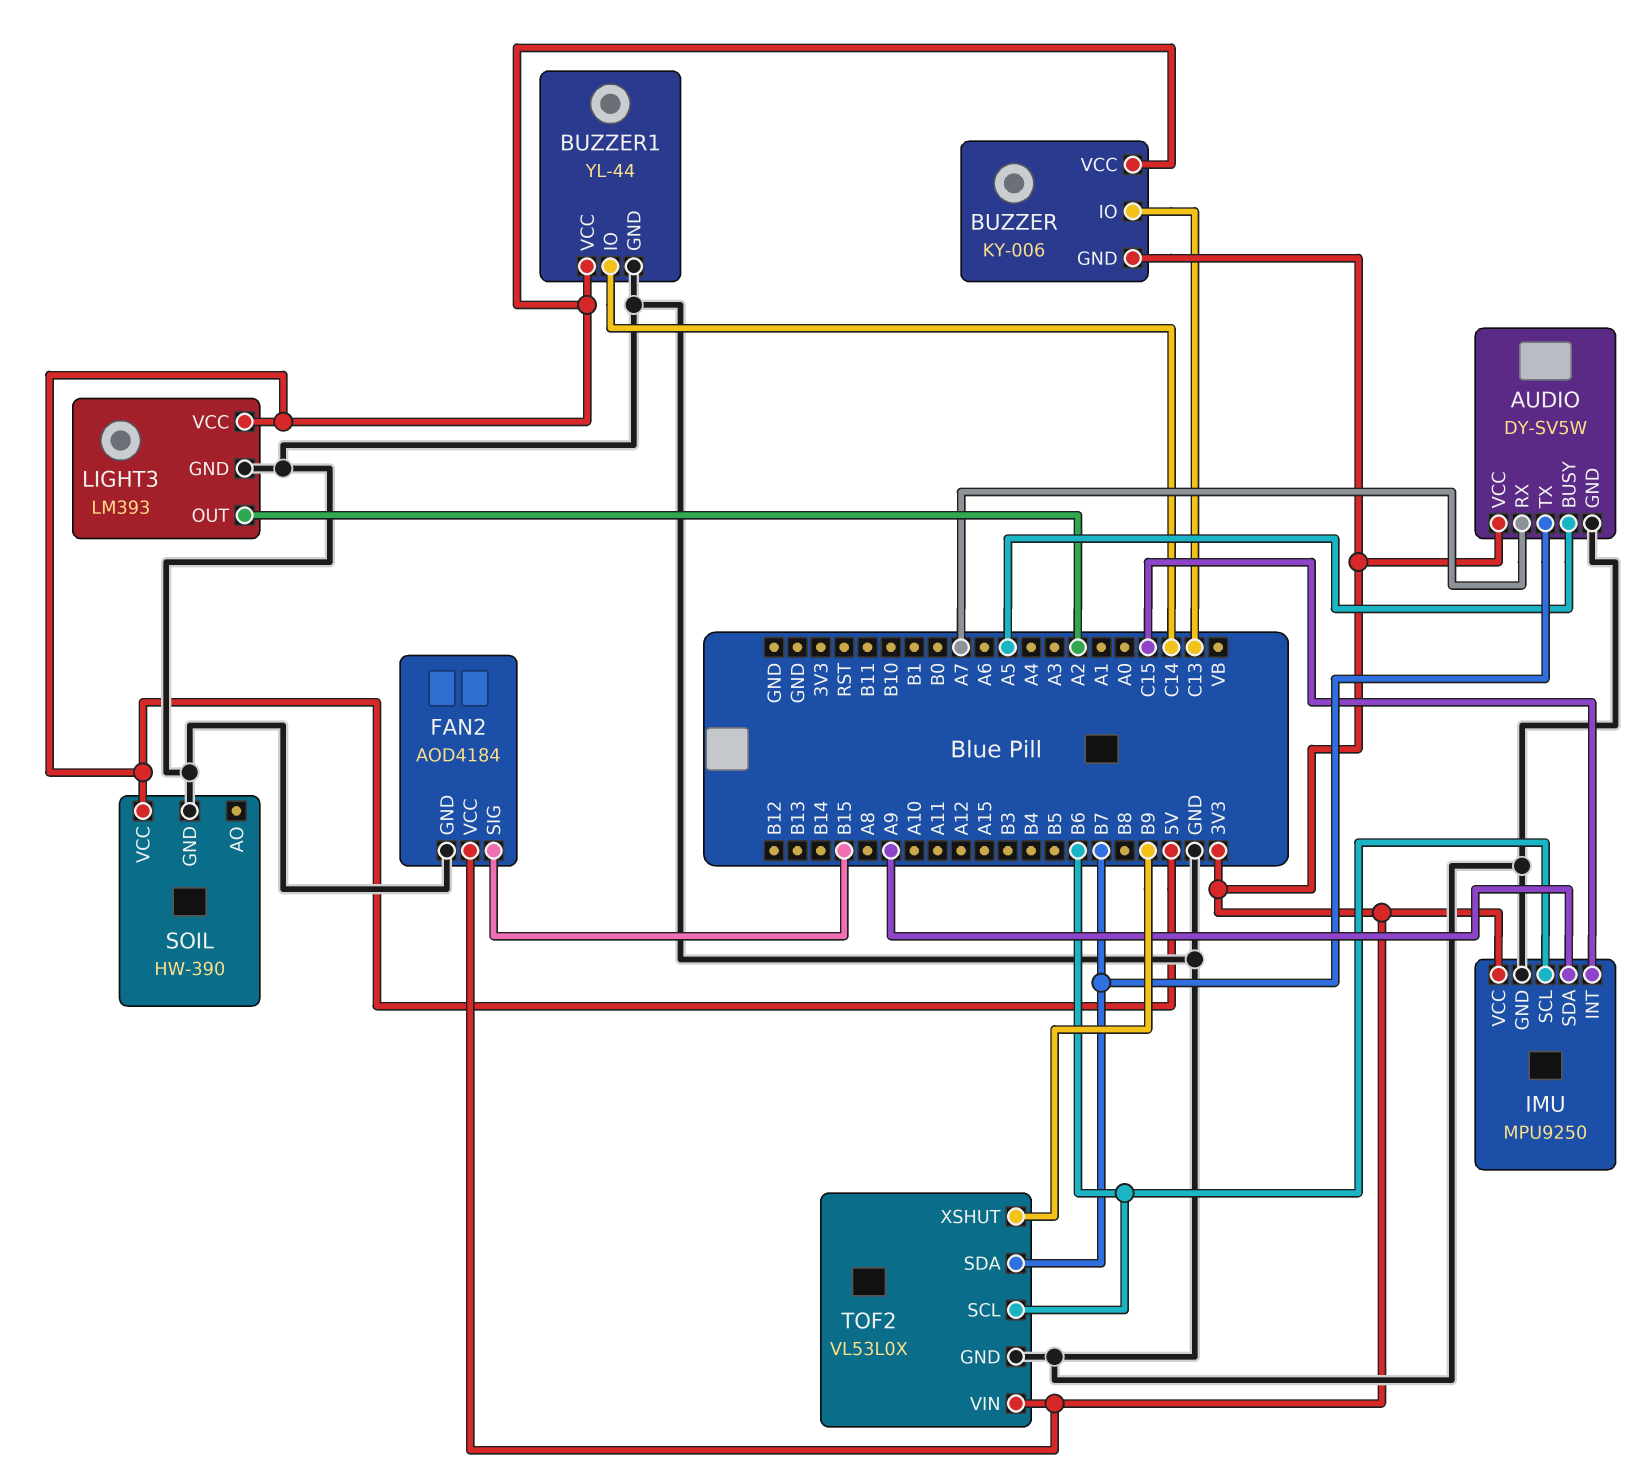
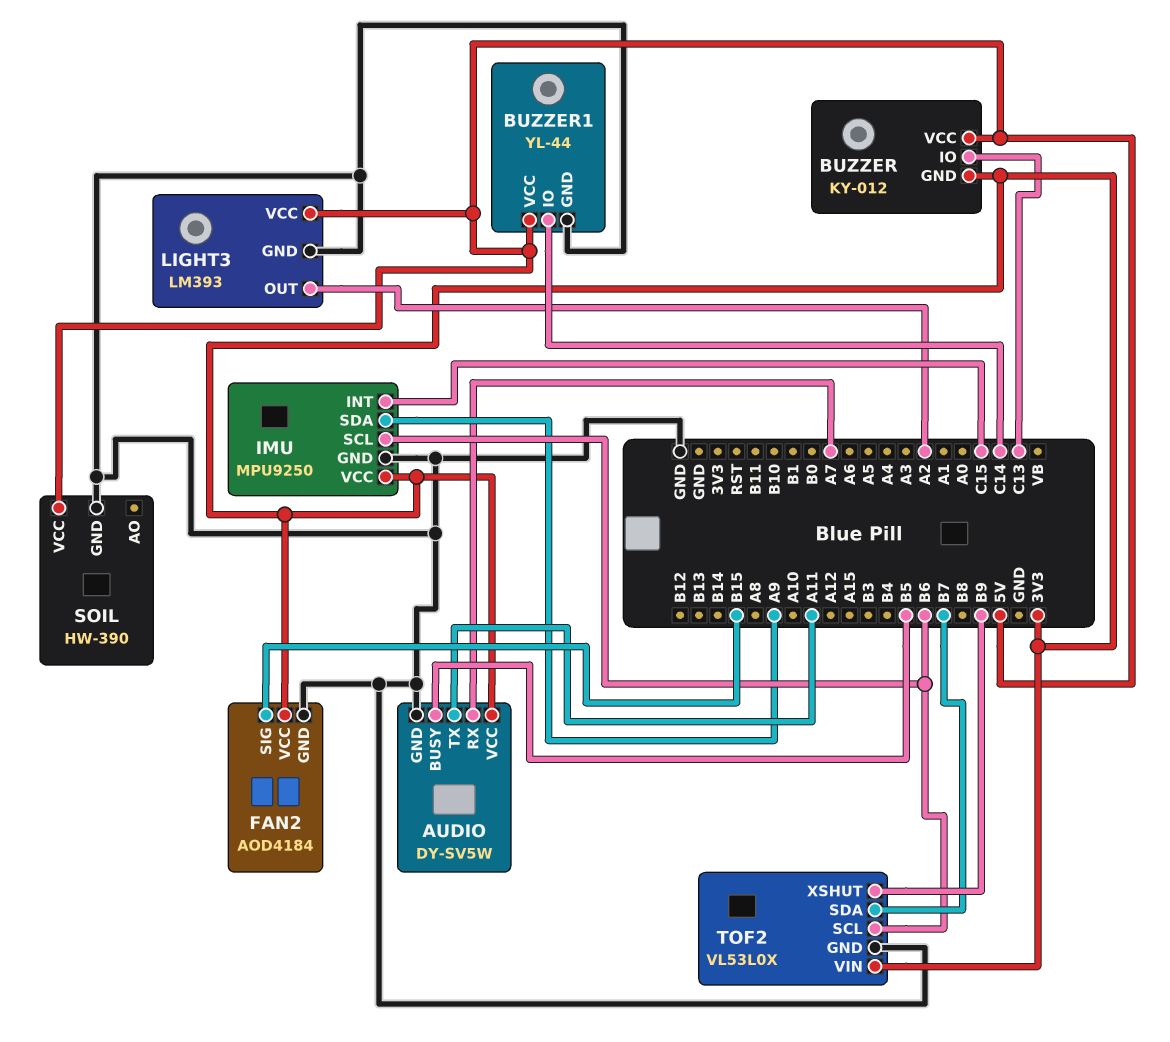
AUDIO pin BUSY: A5 -> B5
AUDIO pin TX: B7 -> A11
BUZZER: KY-006 -> KY-012

